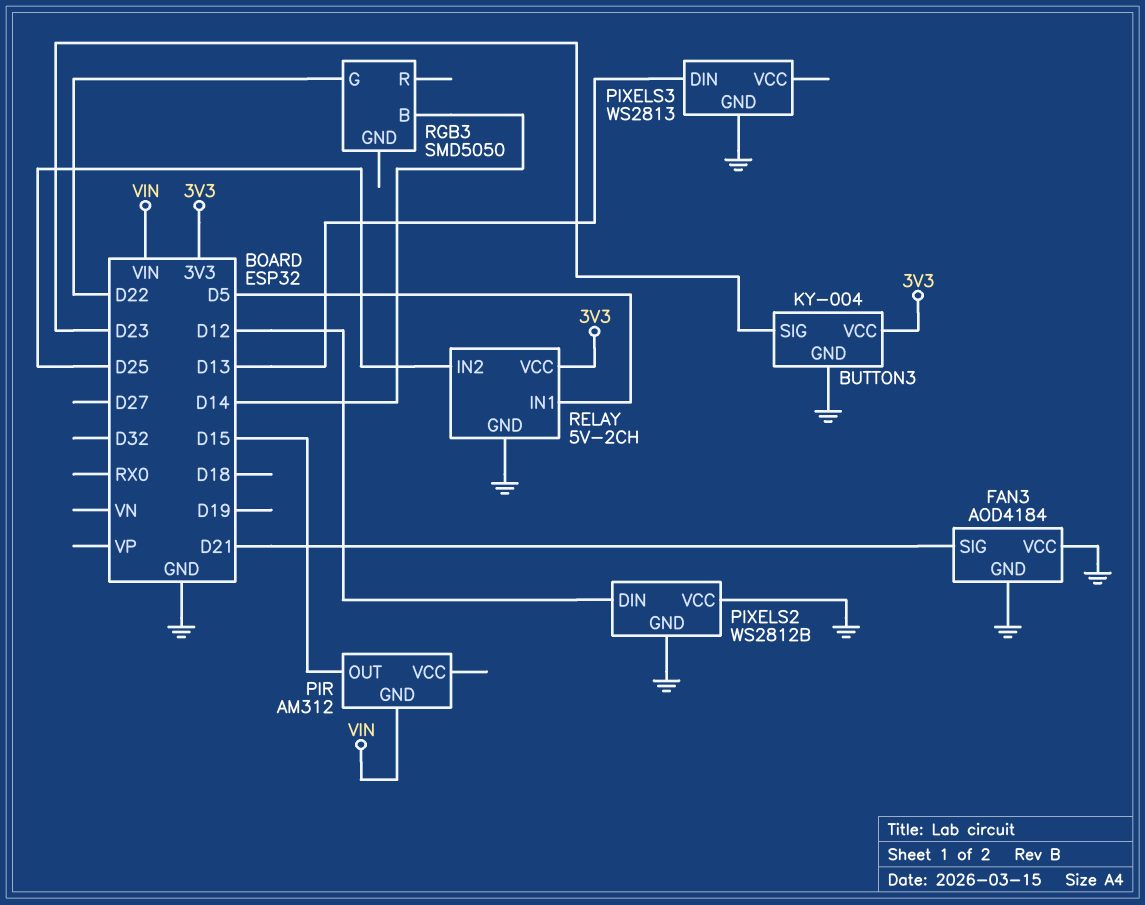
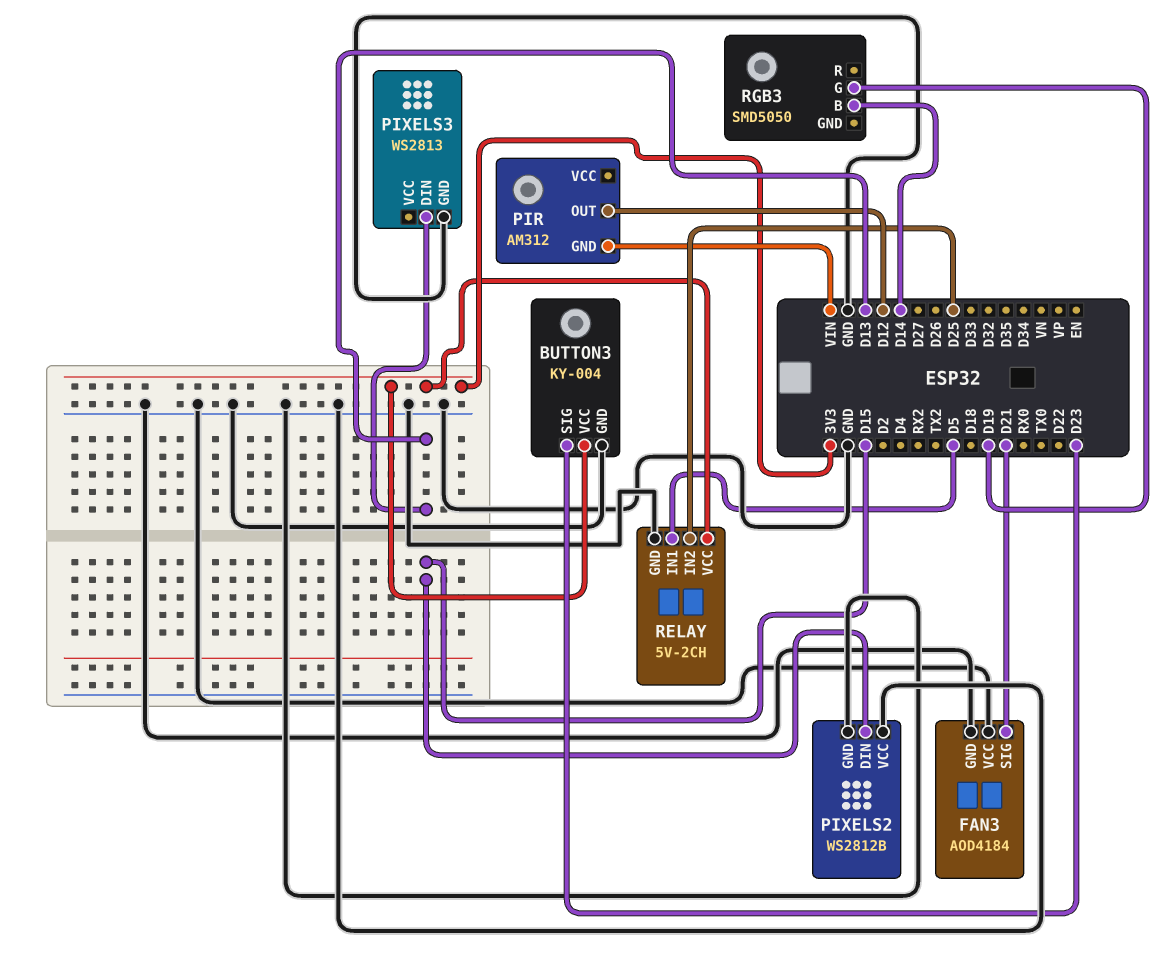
PIR pin OUT: D15 -> D12
PIXELS2 pin DIN: D12 -> D15
RGB3 pin G: D22 -> D19

